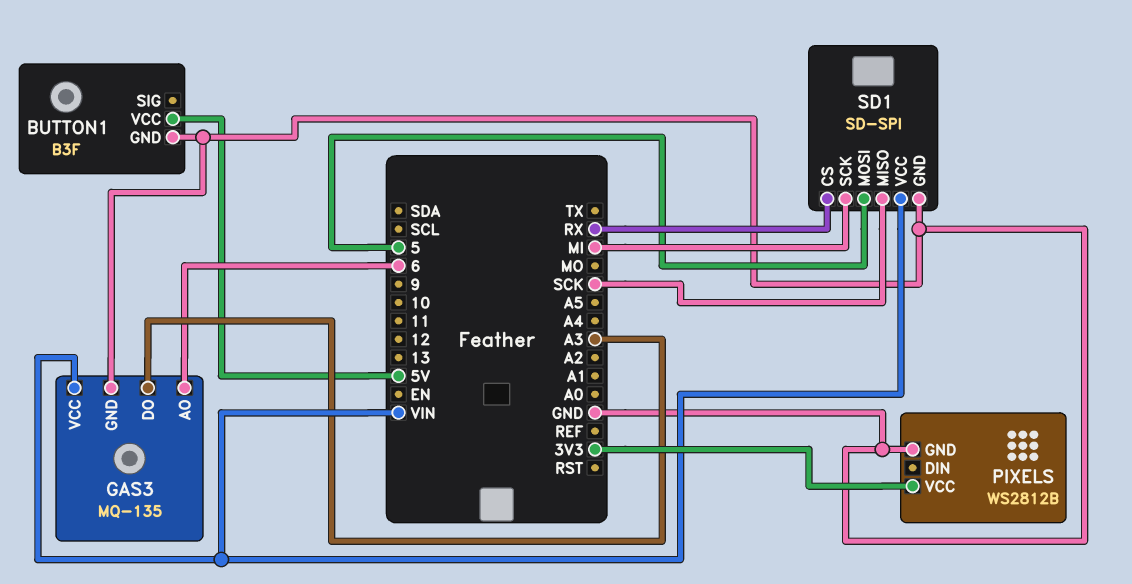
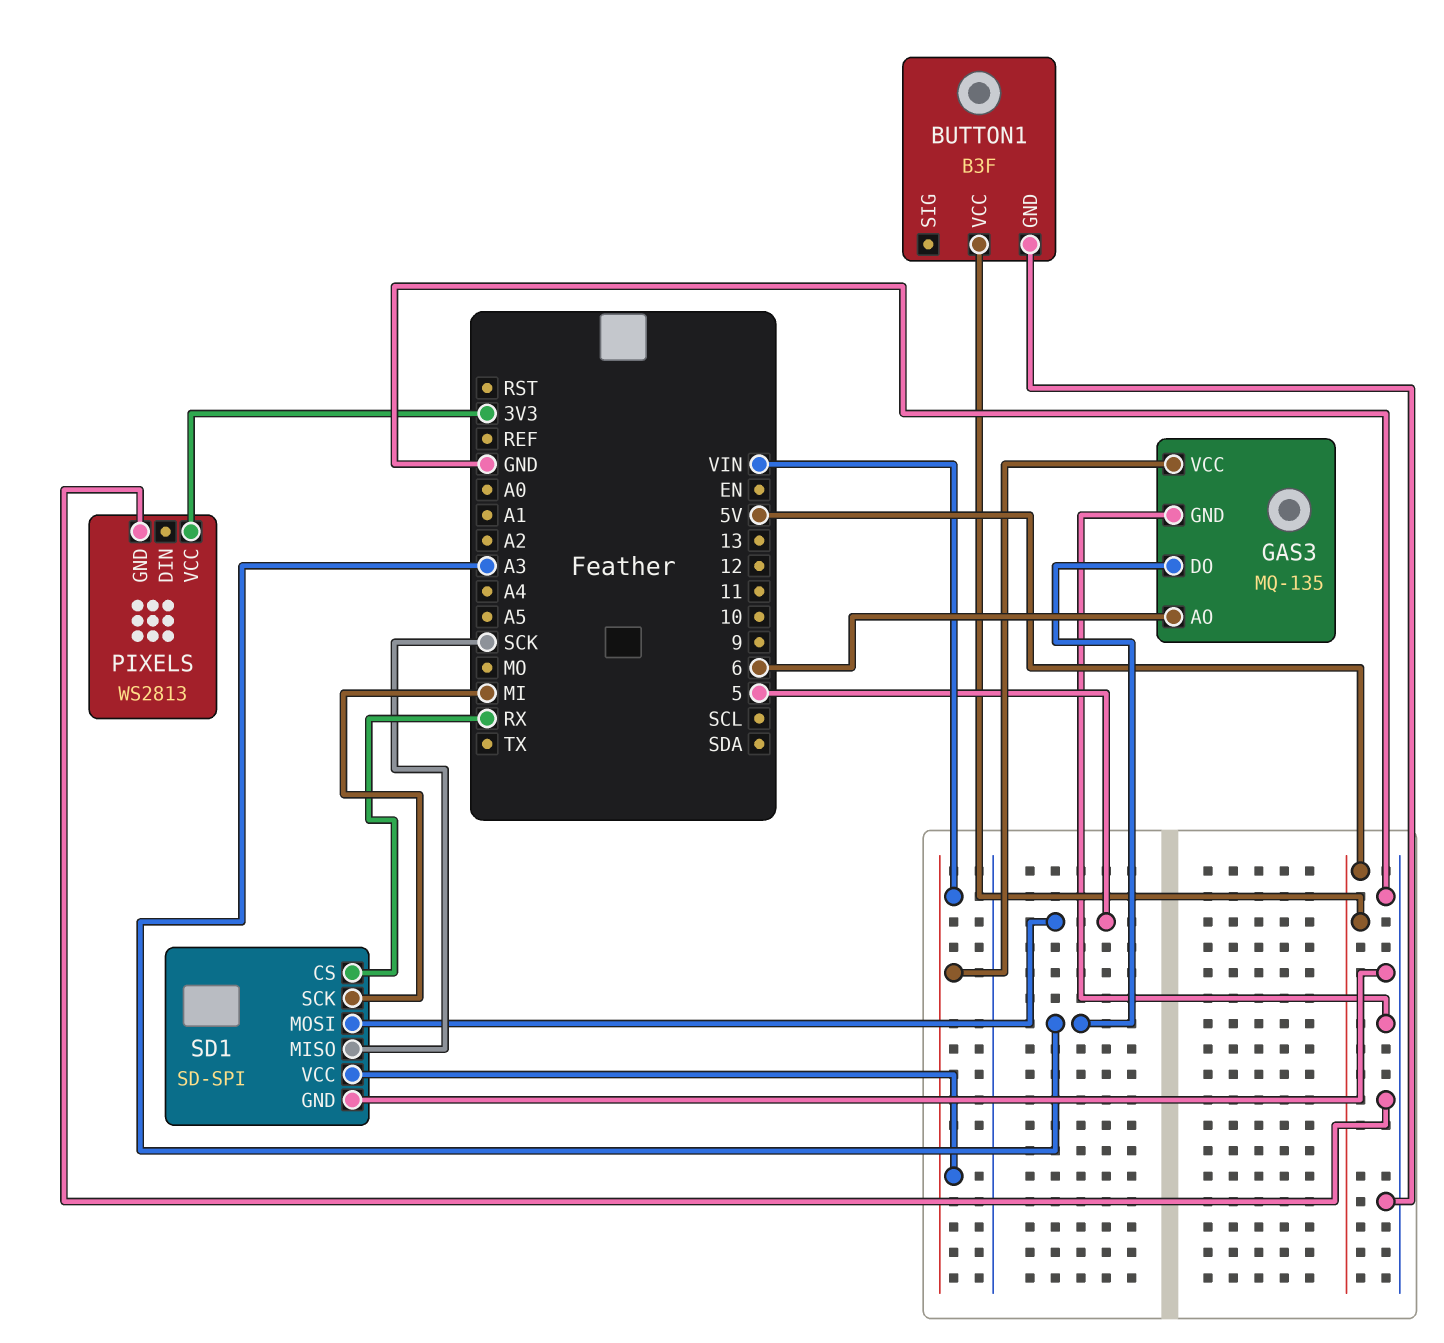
PIXELS: WS2812B -> WS2813

